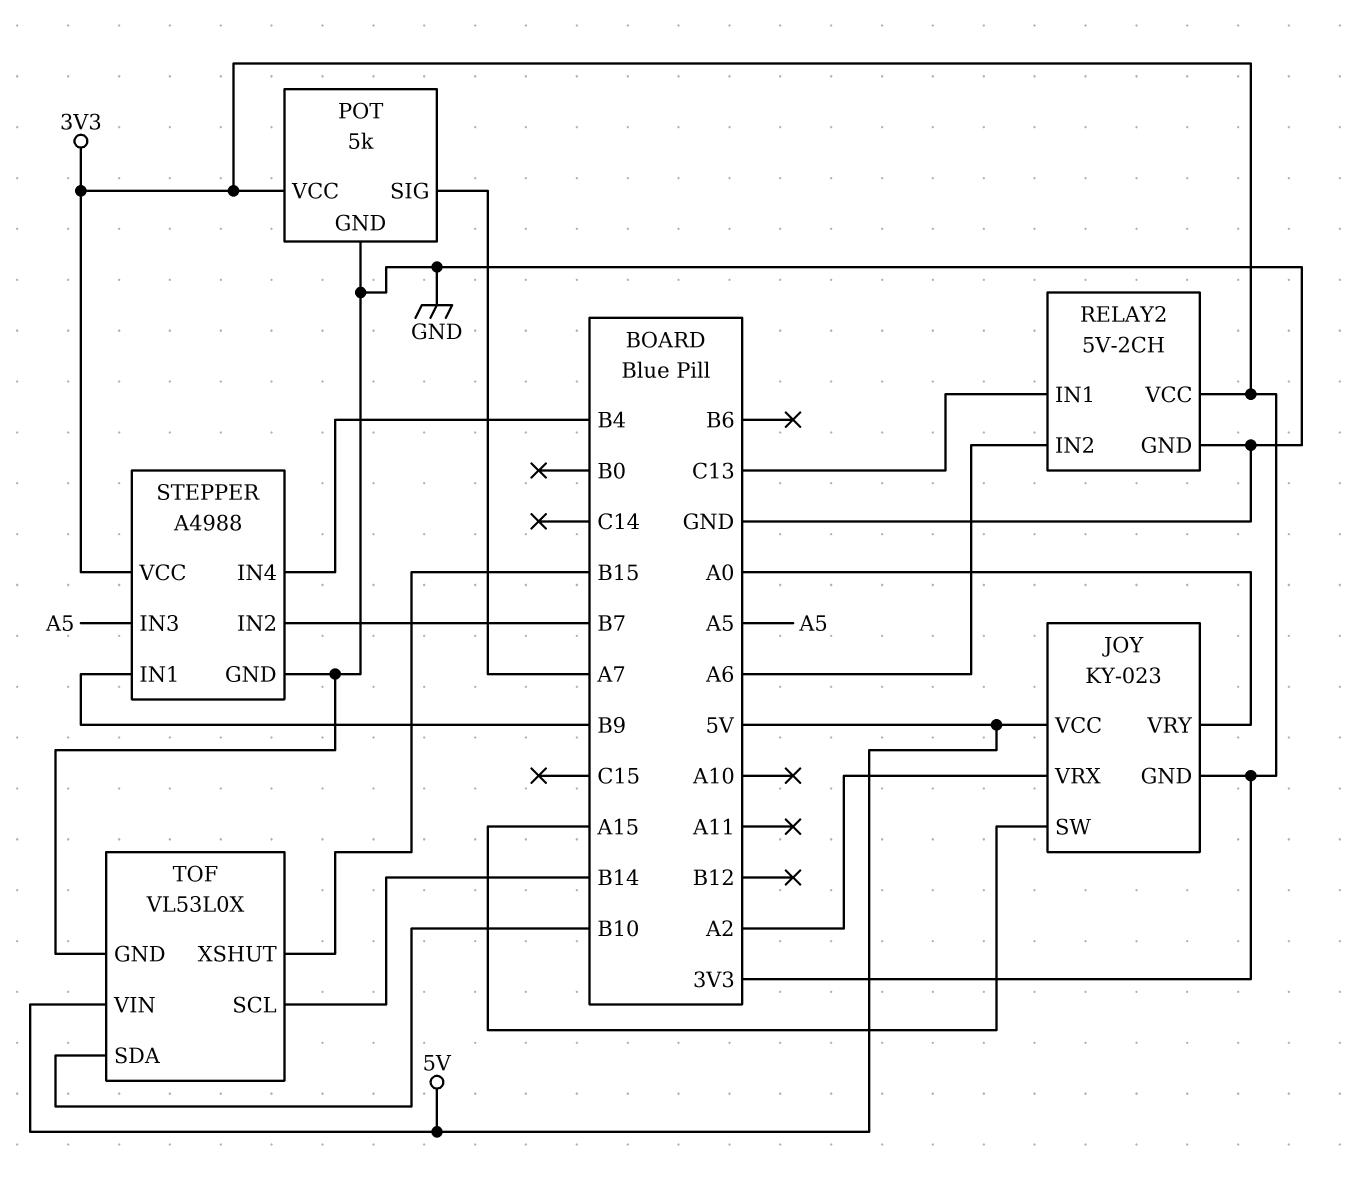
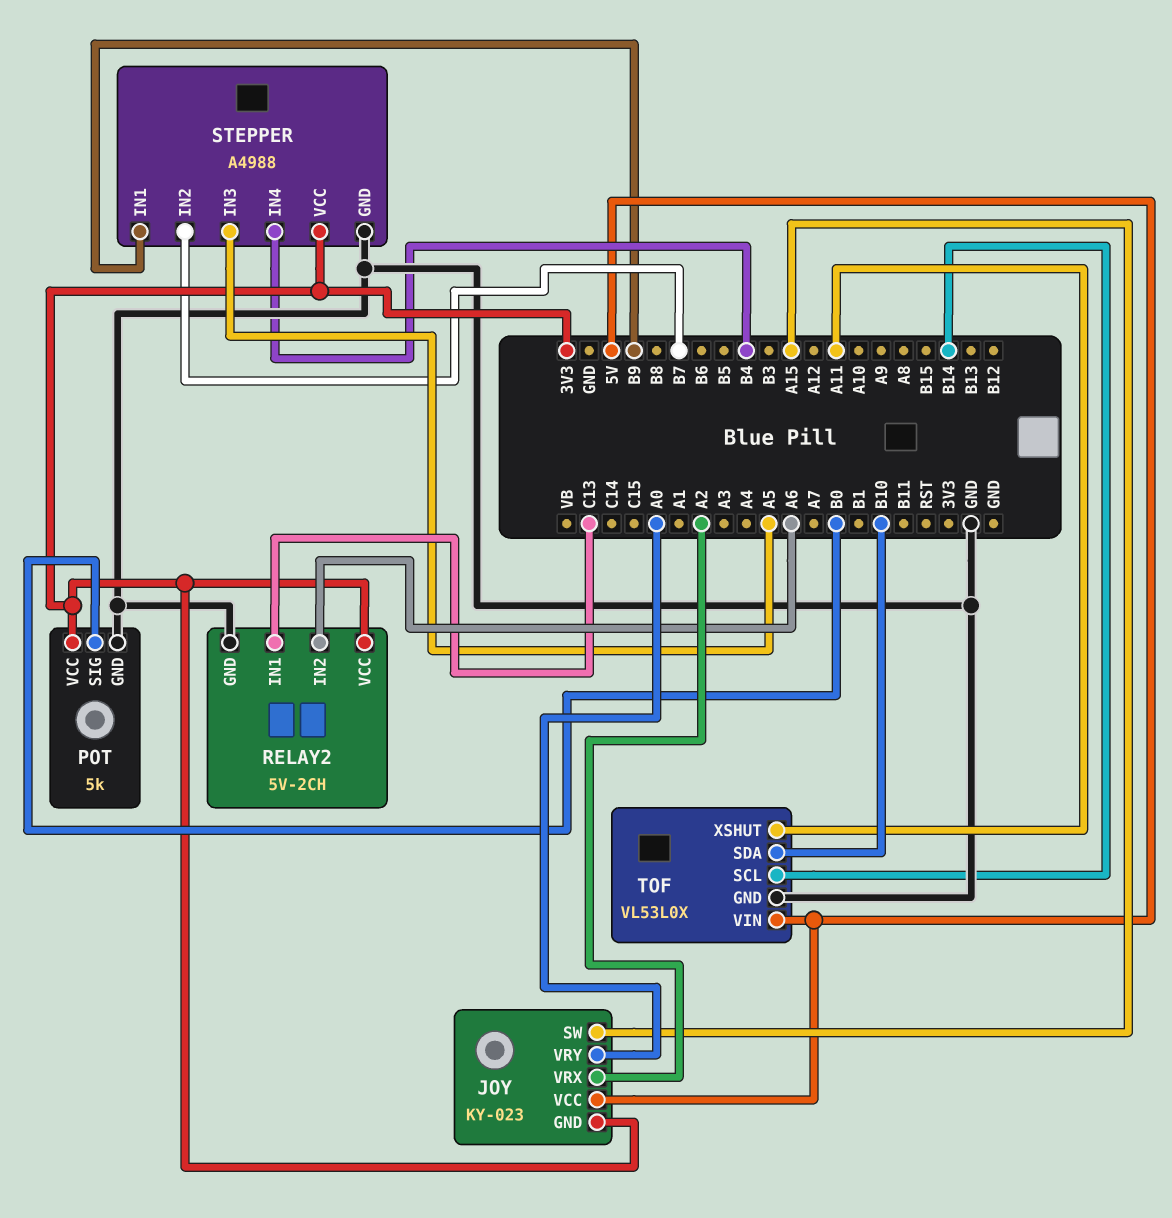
POT pin SIG: A7 -> B0
TOF pin XSHUT: B15 -> A11

